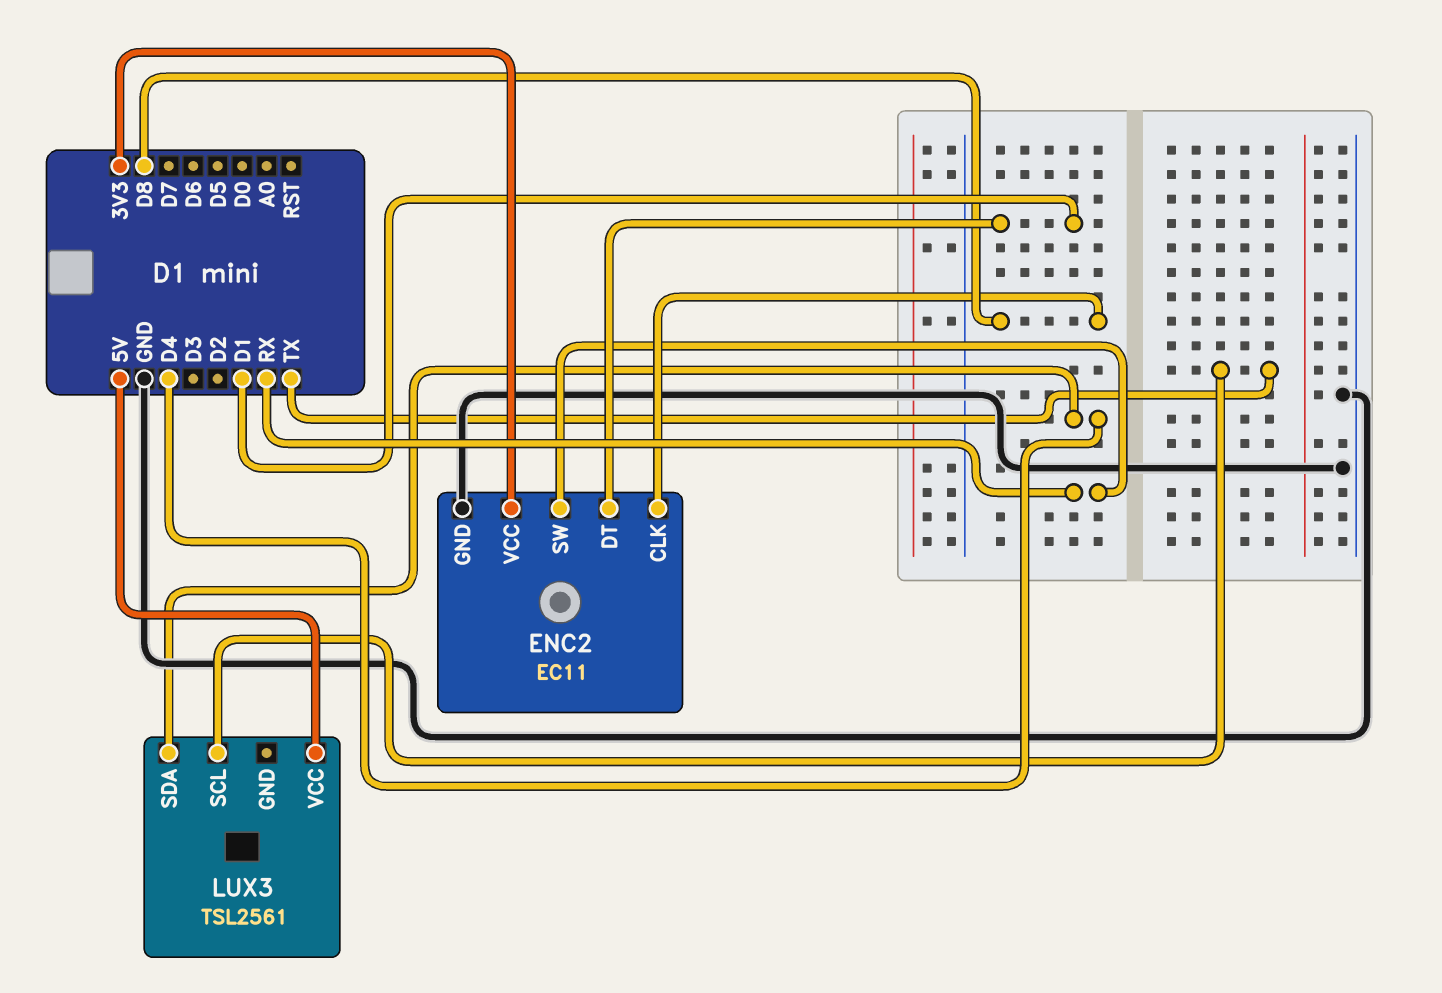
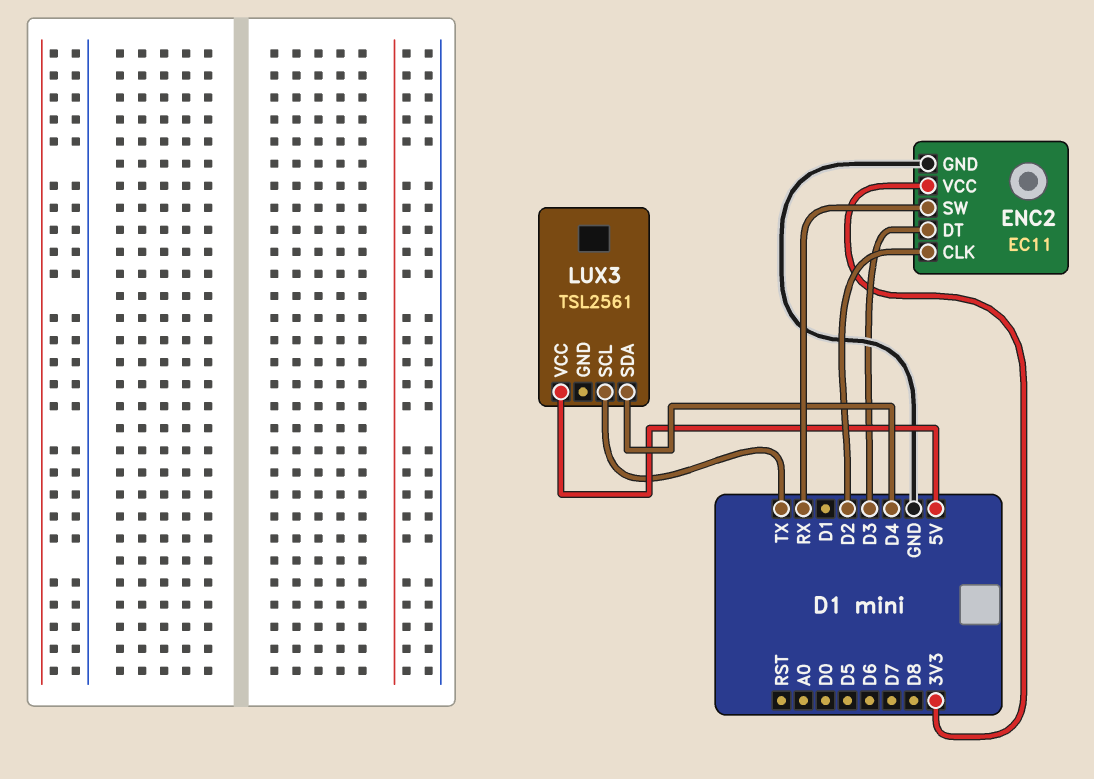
ENC2 pin CLK: D8 -> D2
ENC2 pin DT: D1 -> D3

